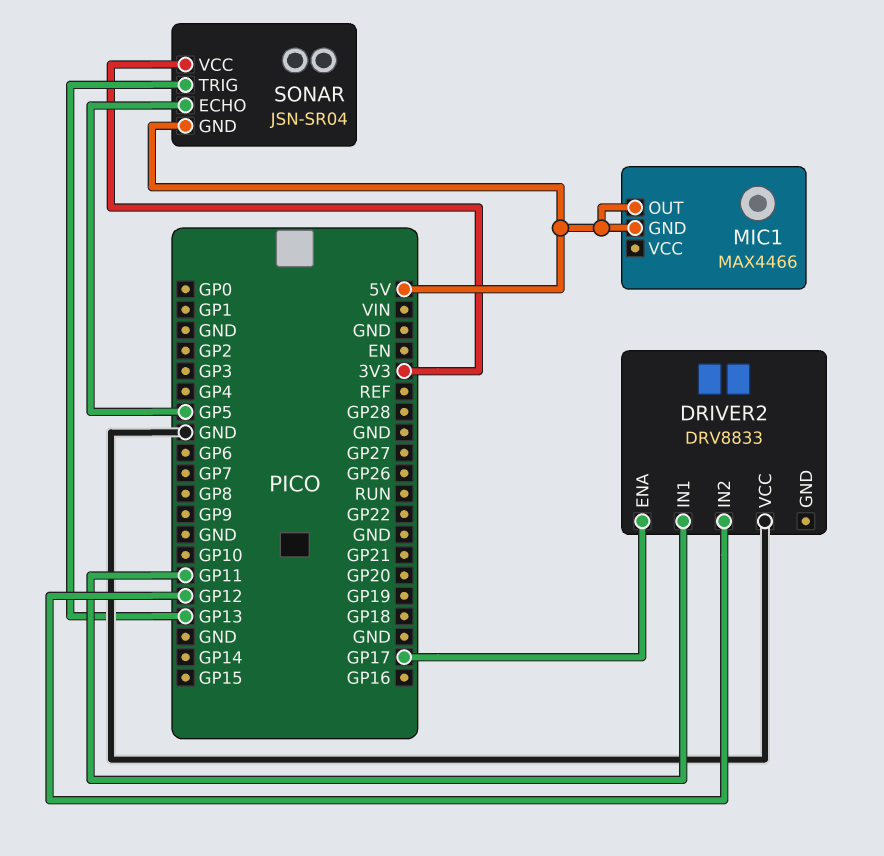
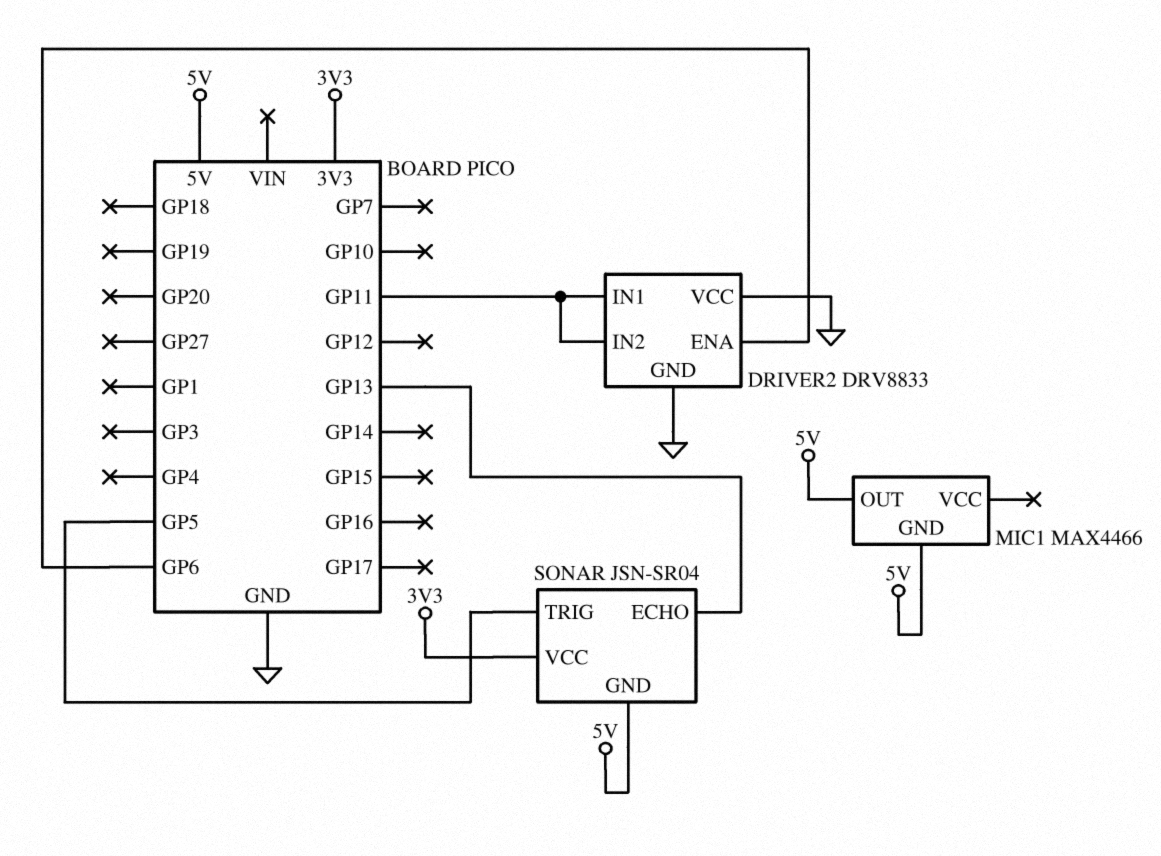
DRIVER2 pin ENA: GP17 -> GP6
DRIVER2 pin GND: none -> GND
DRIVER2 pin IN2: GP12 -> GP11
SONAR pin ECHO: GP5 -> GP13
SONAR pin TRIG: GP13 -> GP5

